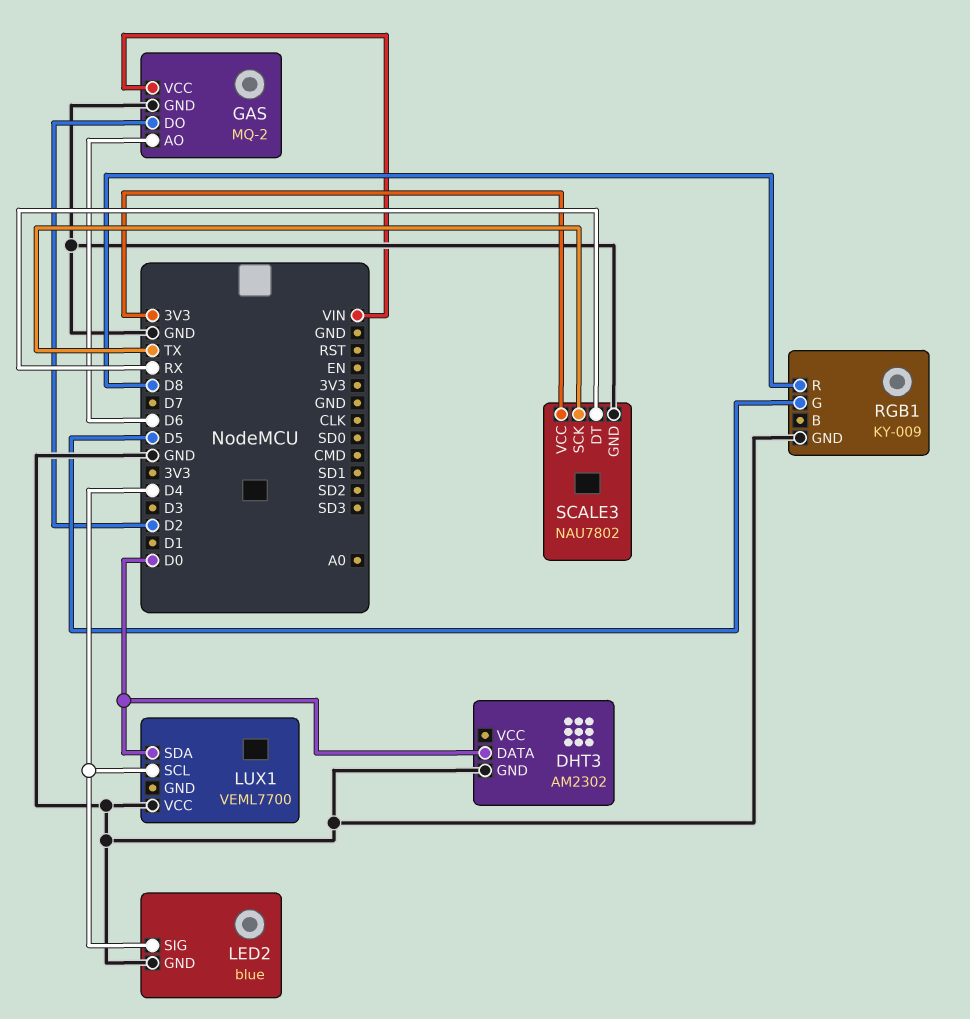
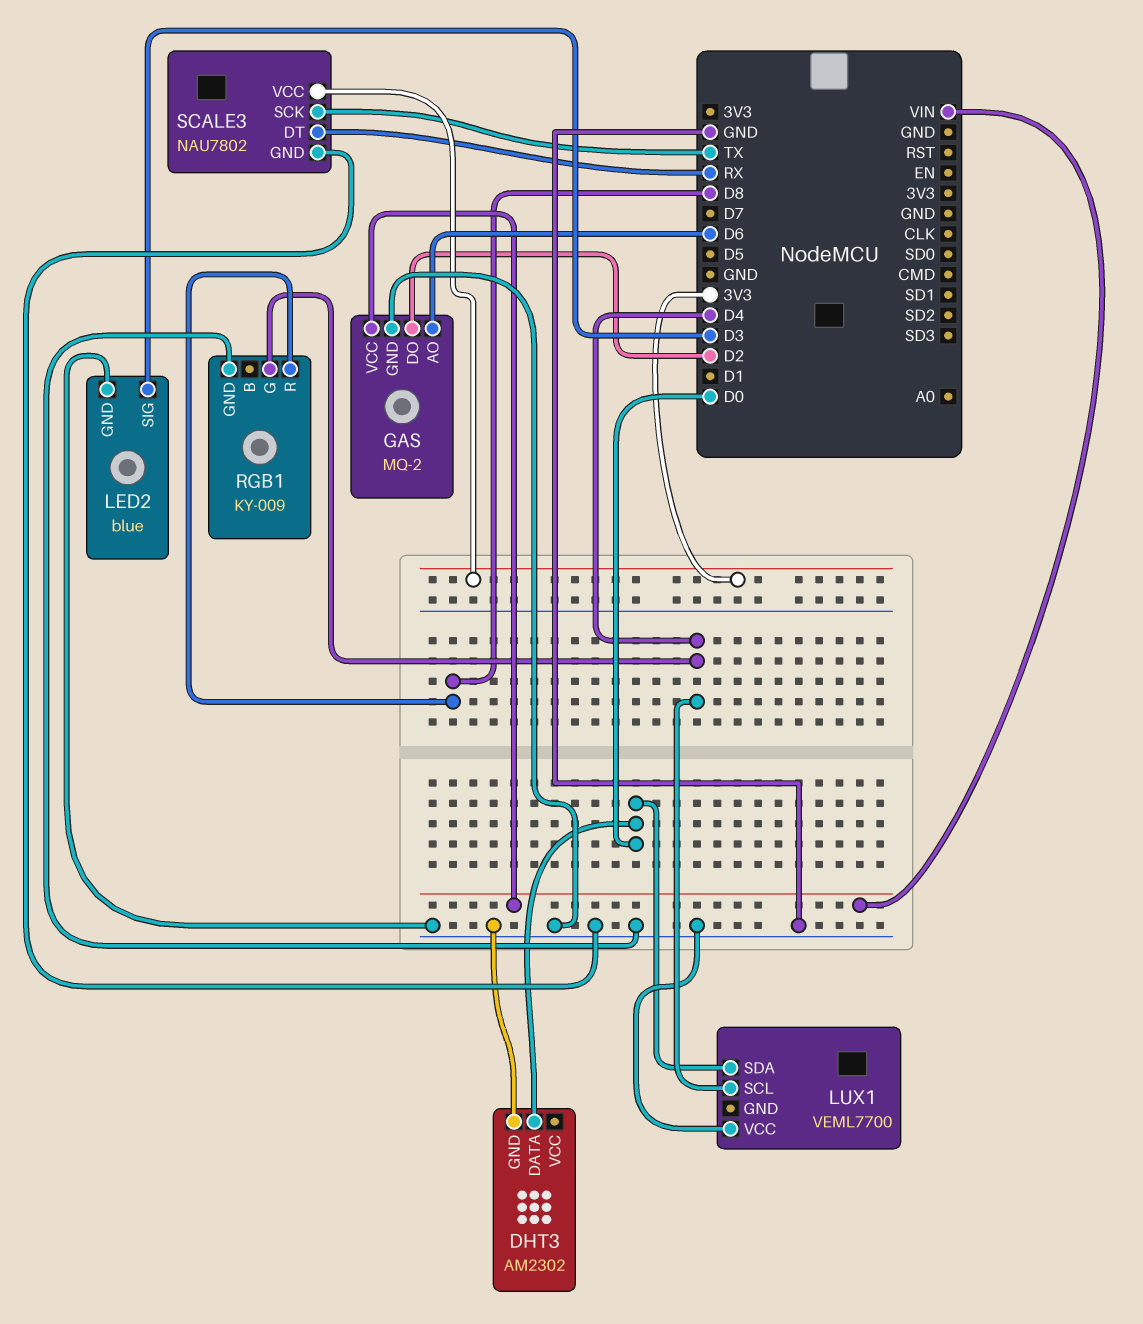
LED2 pin SIG: D4 -> D3
RGB1 pin G: D5 -> D4

